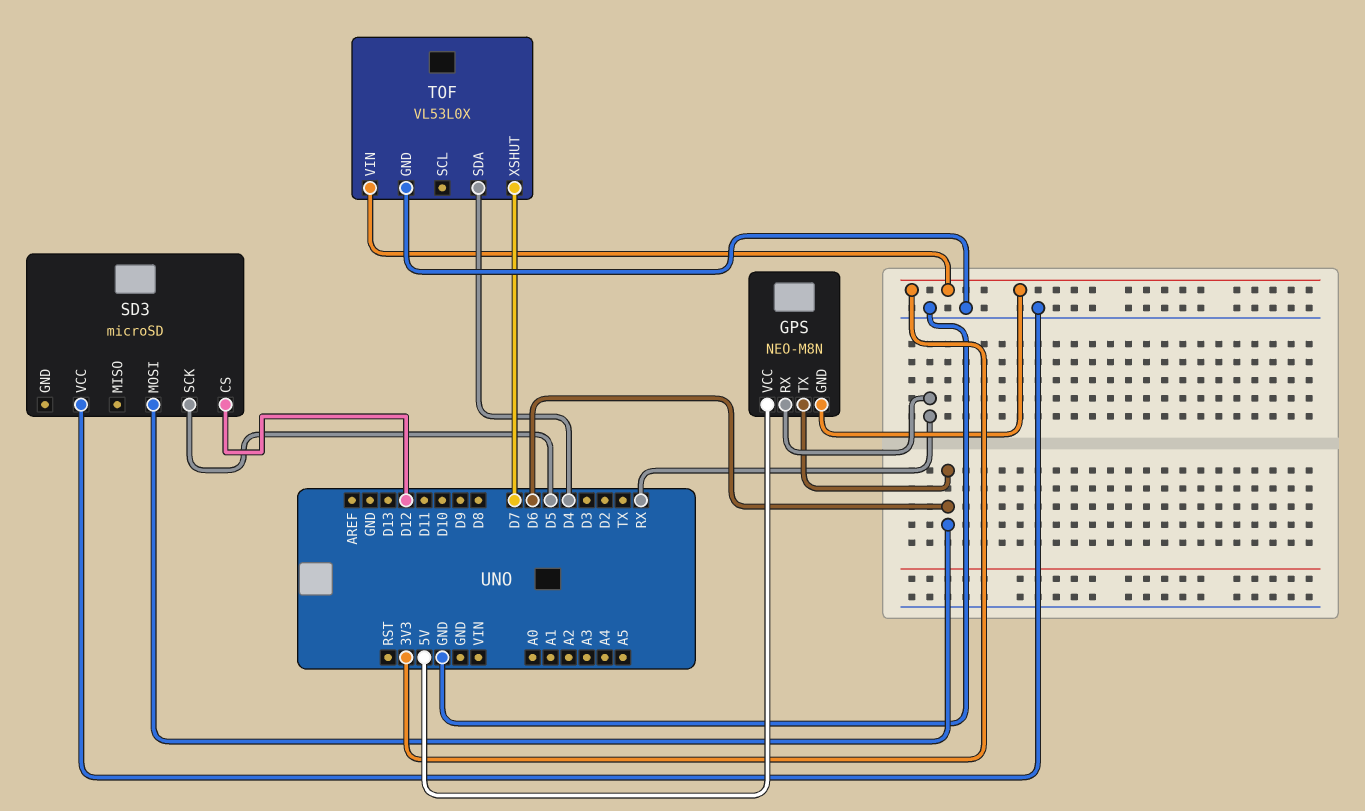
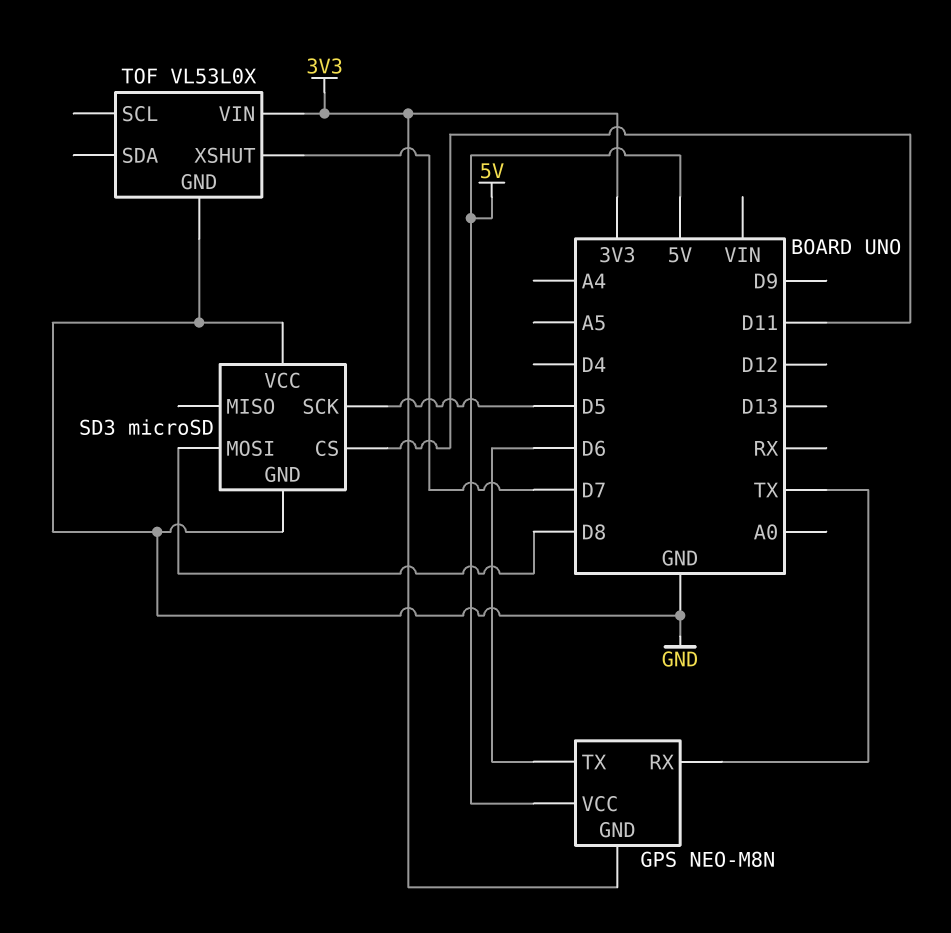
GPS pin RX: RX -> TX
SD3 pin CS: D12 -> D11
SD3 pin GND: none -> GND
SD3 pin MOSI: D6 -> D8
TOF pin SDA: D4 -> none

